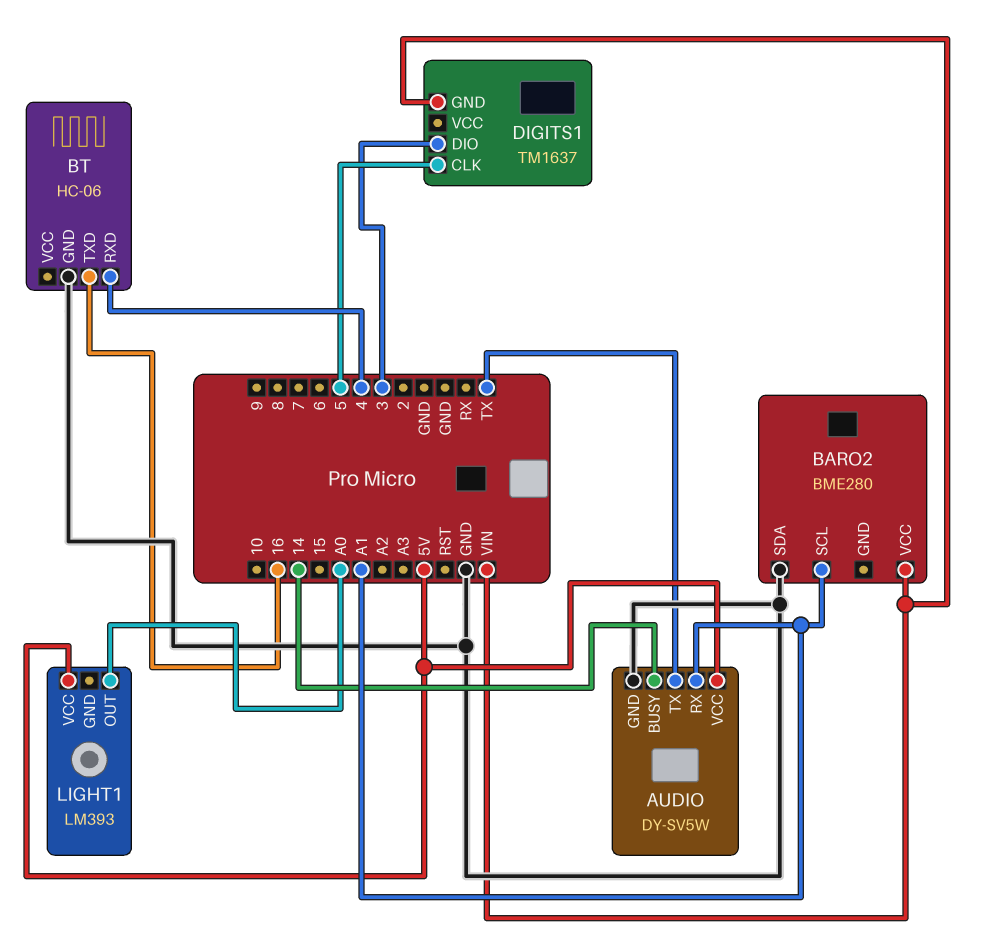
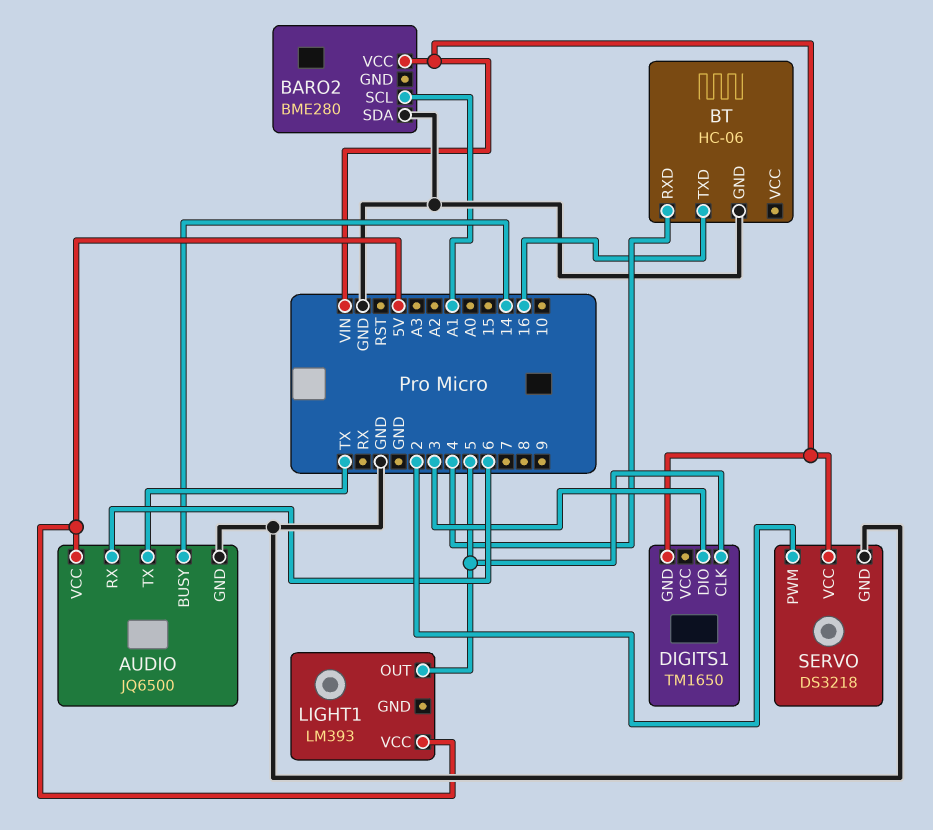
AUDIO: DY-SV5W -> JQ6500
AUDIO pin RX: A1 -> 6
DIGITS1: TM1637 -> TM1650
LIGHT1 pin OUT: A0 -> 5
SERVO: none -> DS3218
SERVO pin GND: none -> GND
SERVO pin PWM: none -> 2
SERVO pin VCC: none -> VIN

